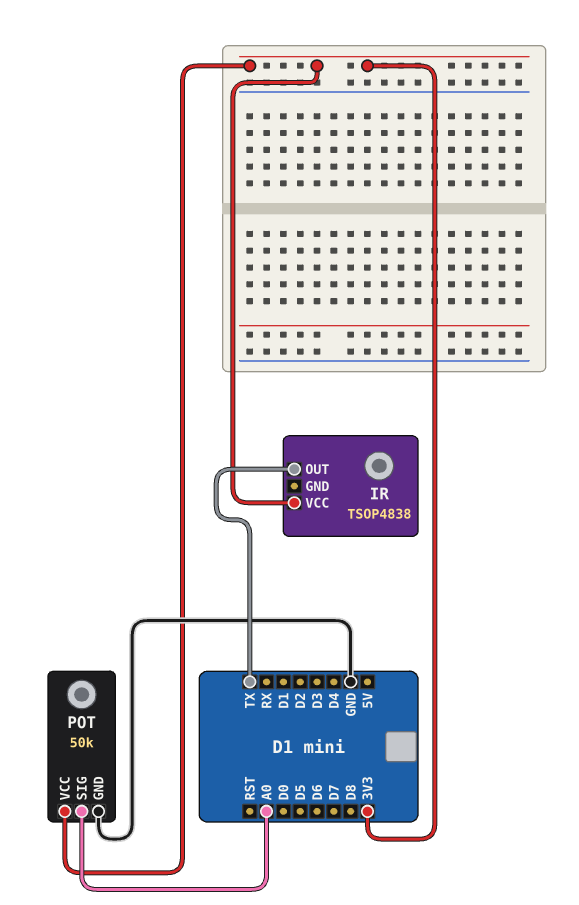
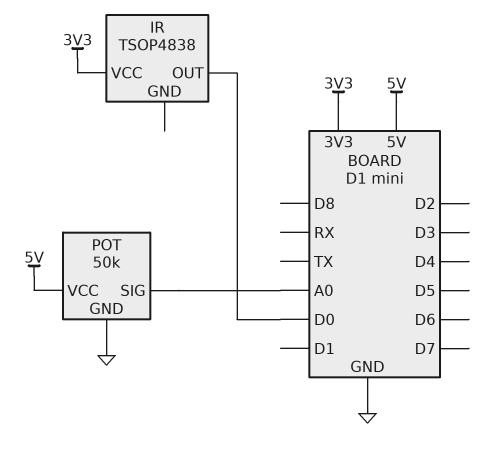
IR pin OUT: TX -> D0
POT pin VCC: 3V3 -> 5V

